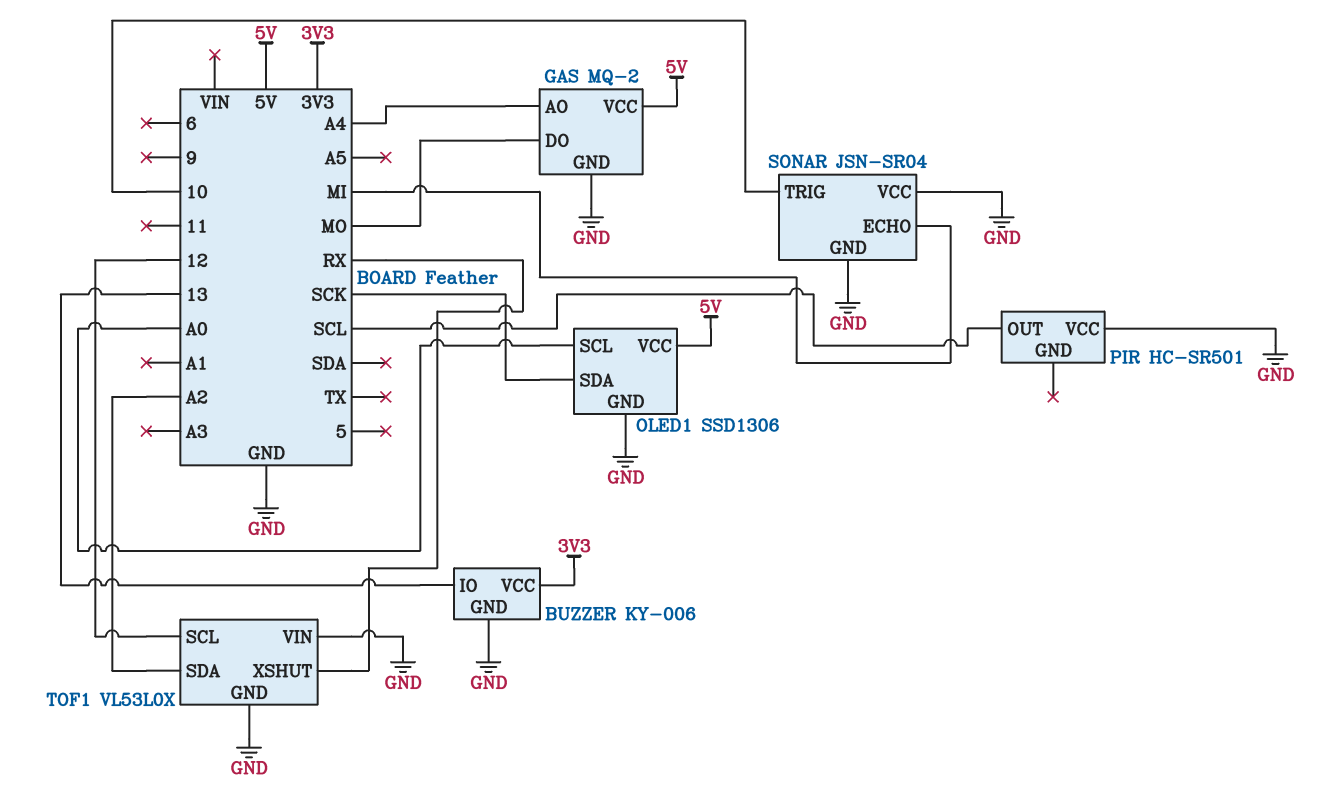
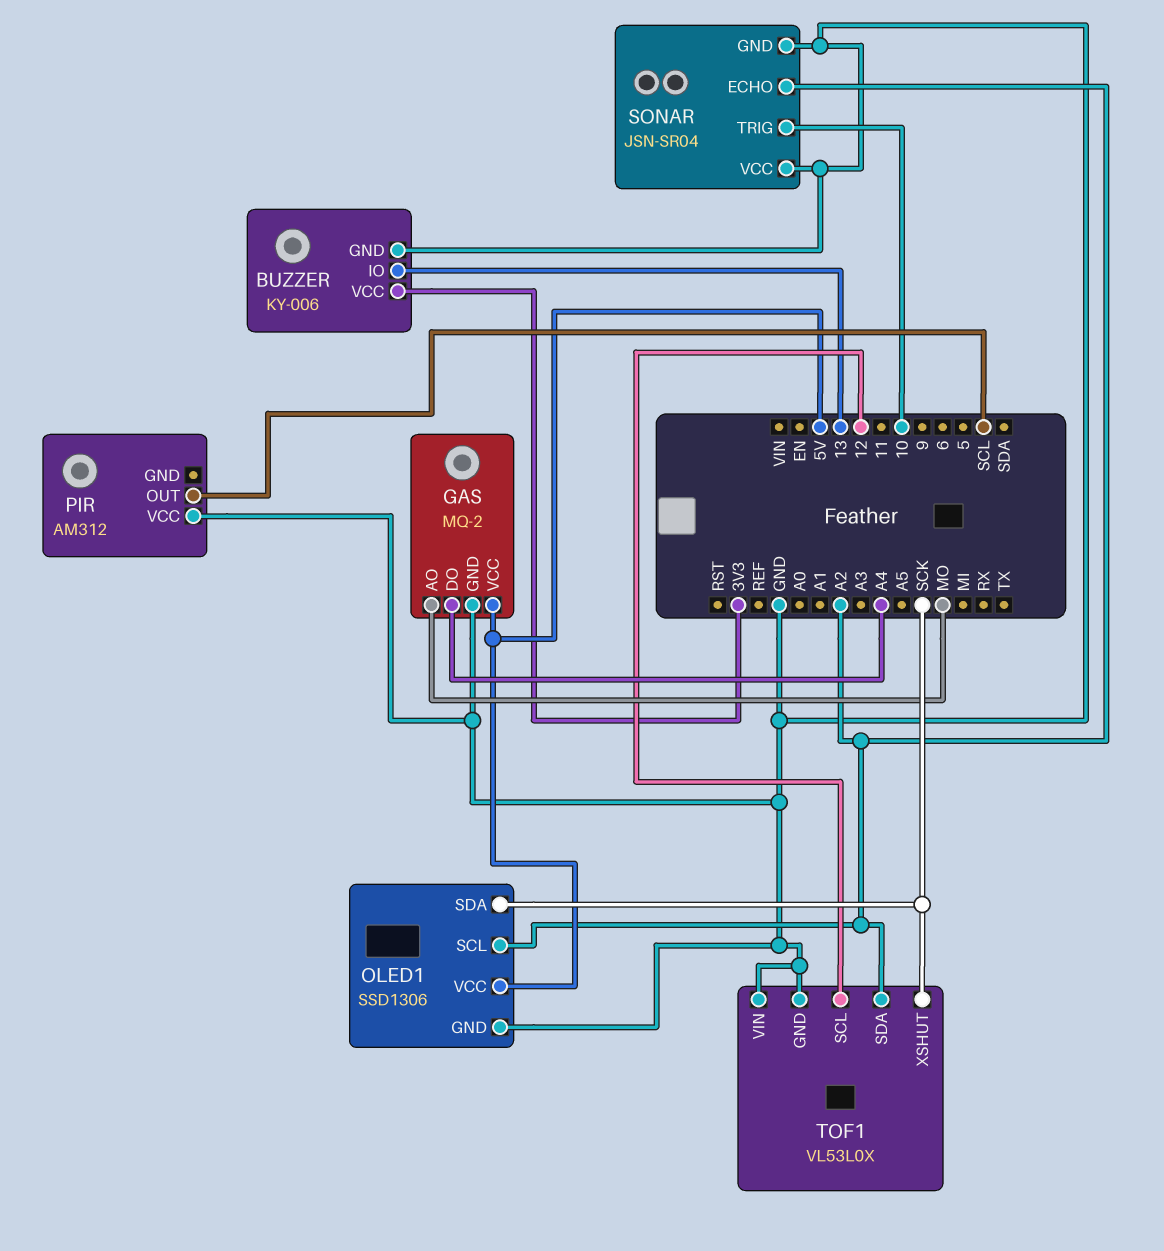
GAS pin AO: A4 -> MO
GAS pin DO: MO -> A4
OLED1 pin SCL: A0 -> A2
PIR: HC-SR501 -> AM312
SONAR pin ECHO: MI -> A2
TOF1 pin XSHUT: RX -> SCK

